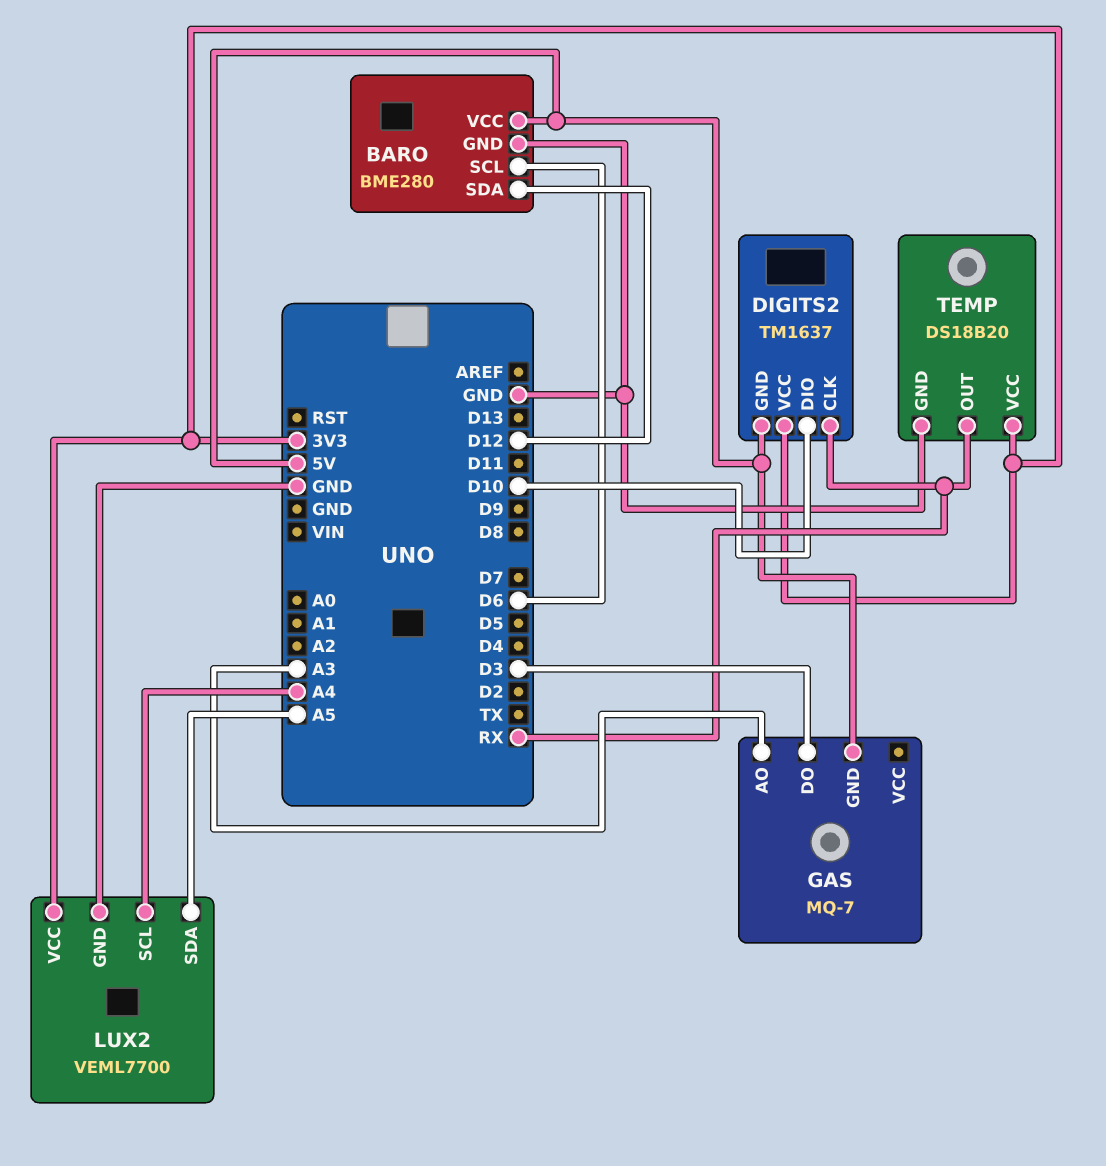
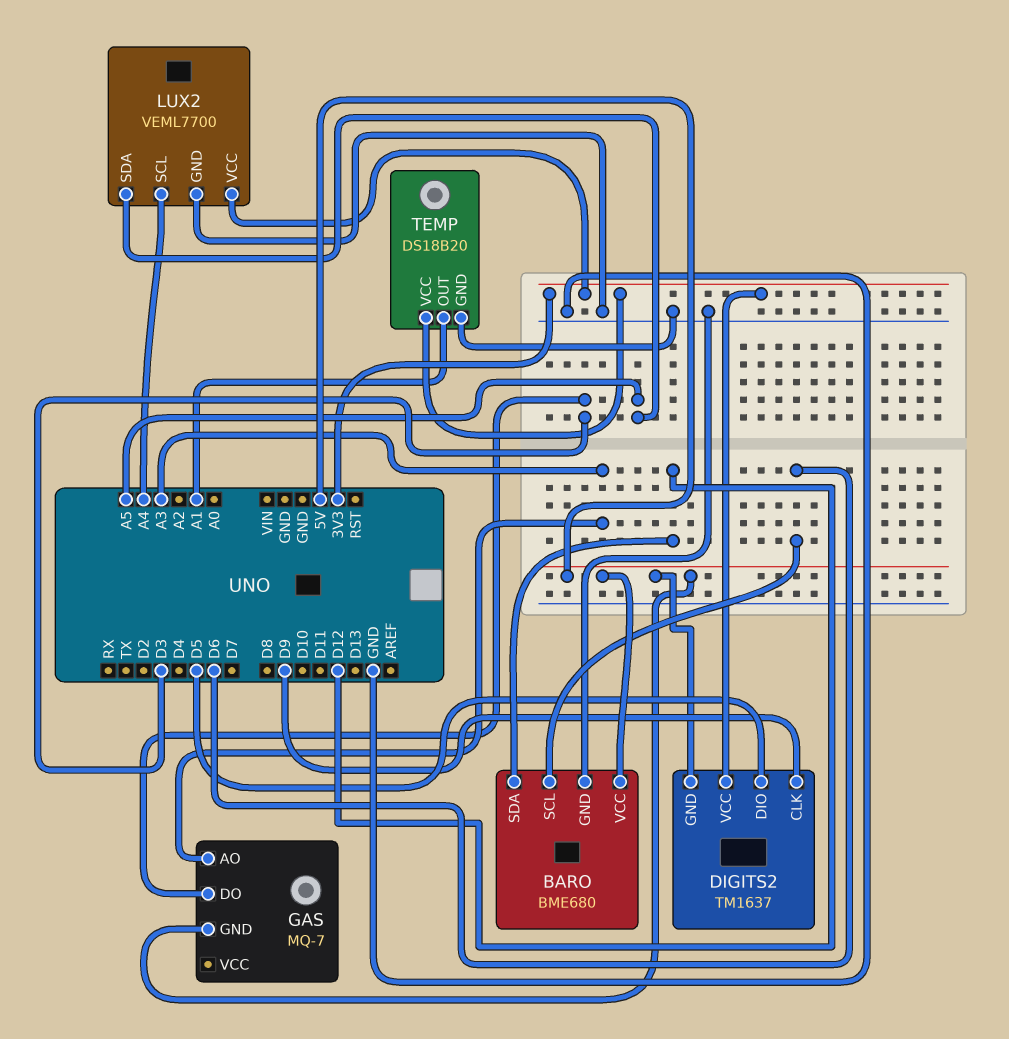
BARO: BME280 -> BME680
DIGITS2 pin CLK: RX -> D9
DIGITS2 pin DIO: D10 -> D5
TEMP pin OUT: RX -> A1

